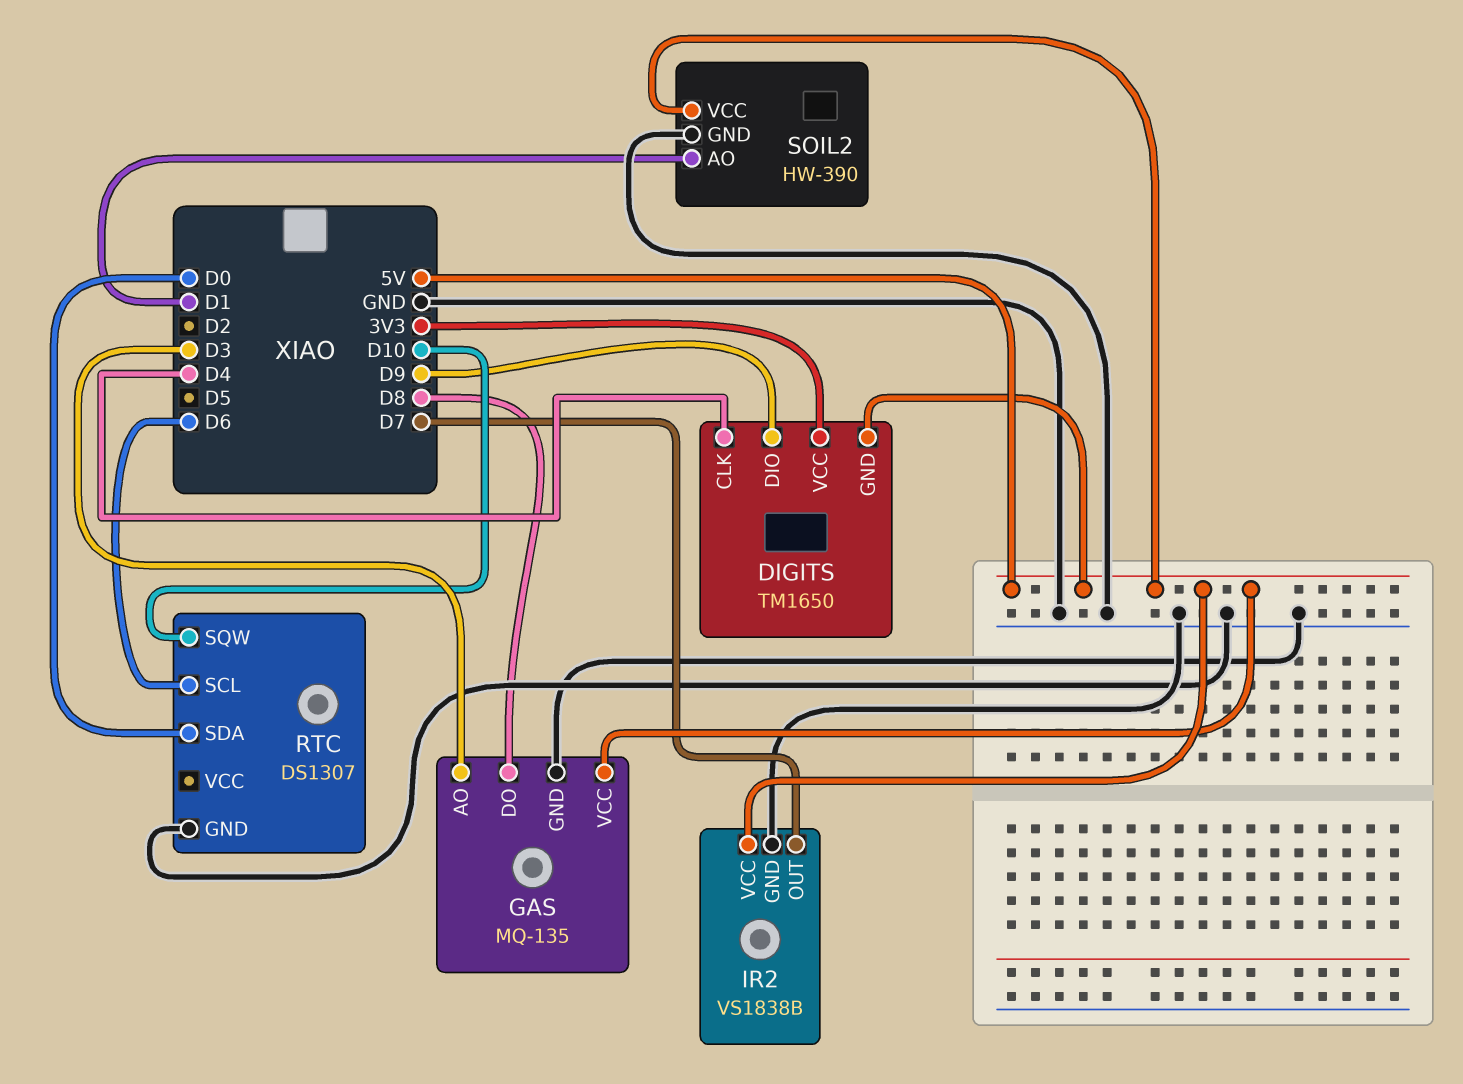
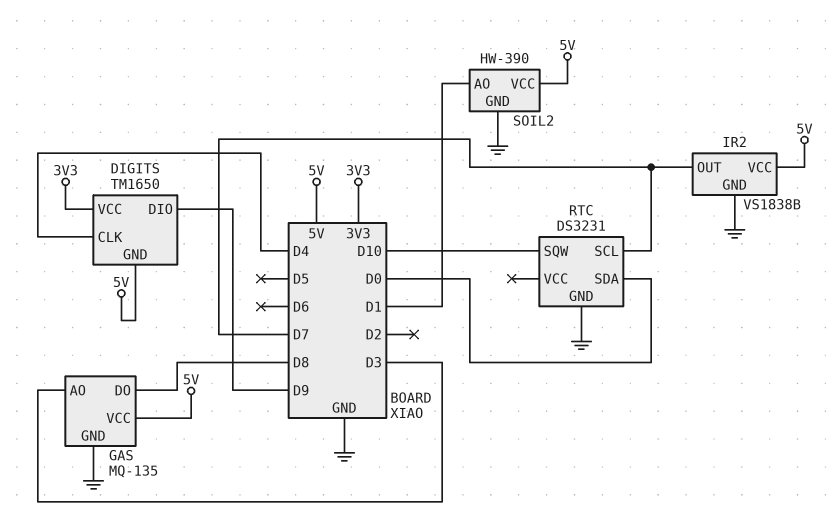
RTC: DS1307 -> DS3231
RTC pin SCL: D6 -> D7

